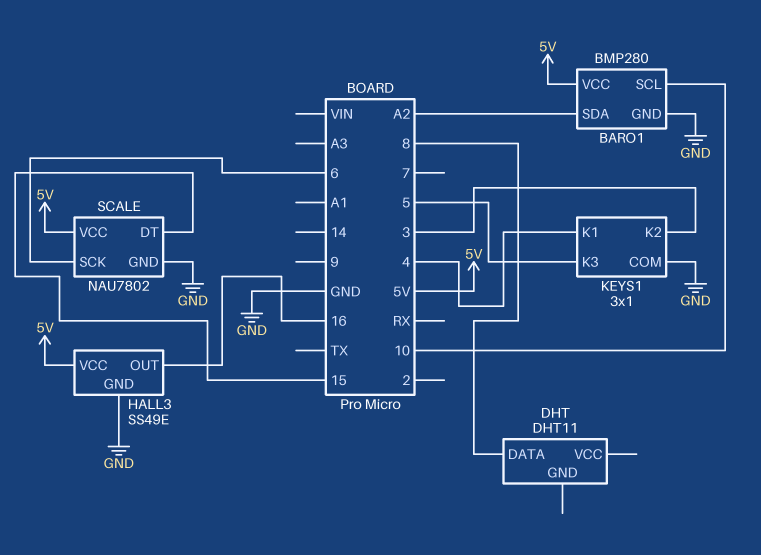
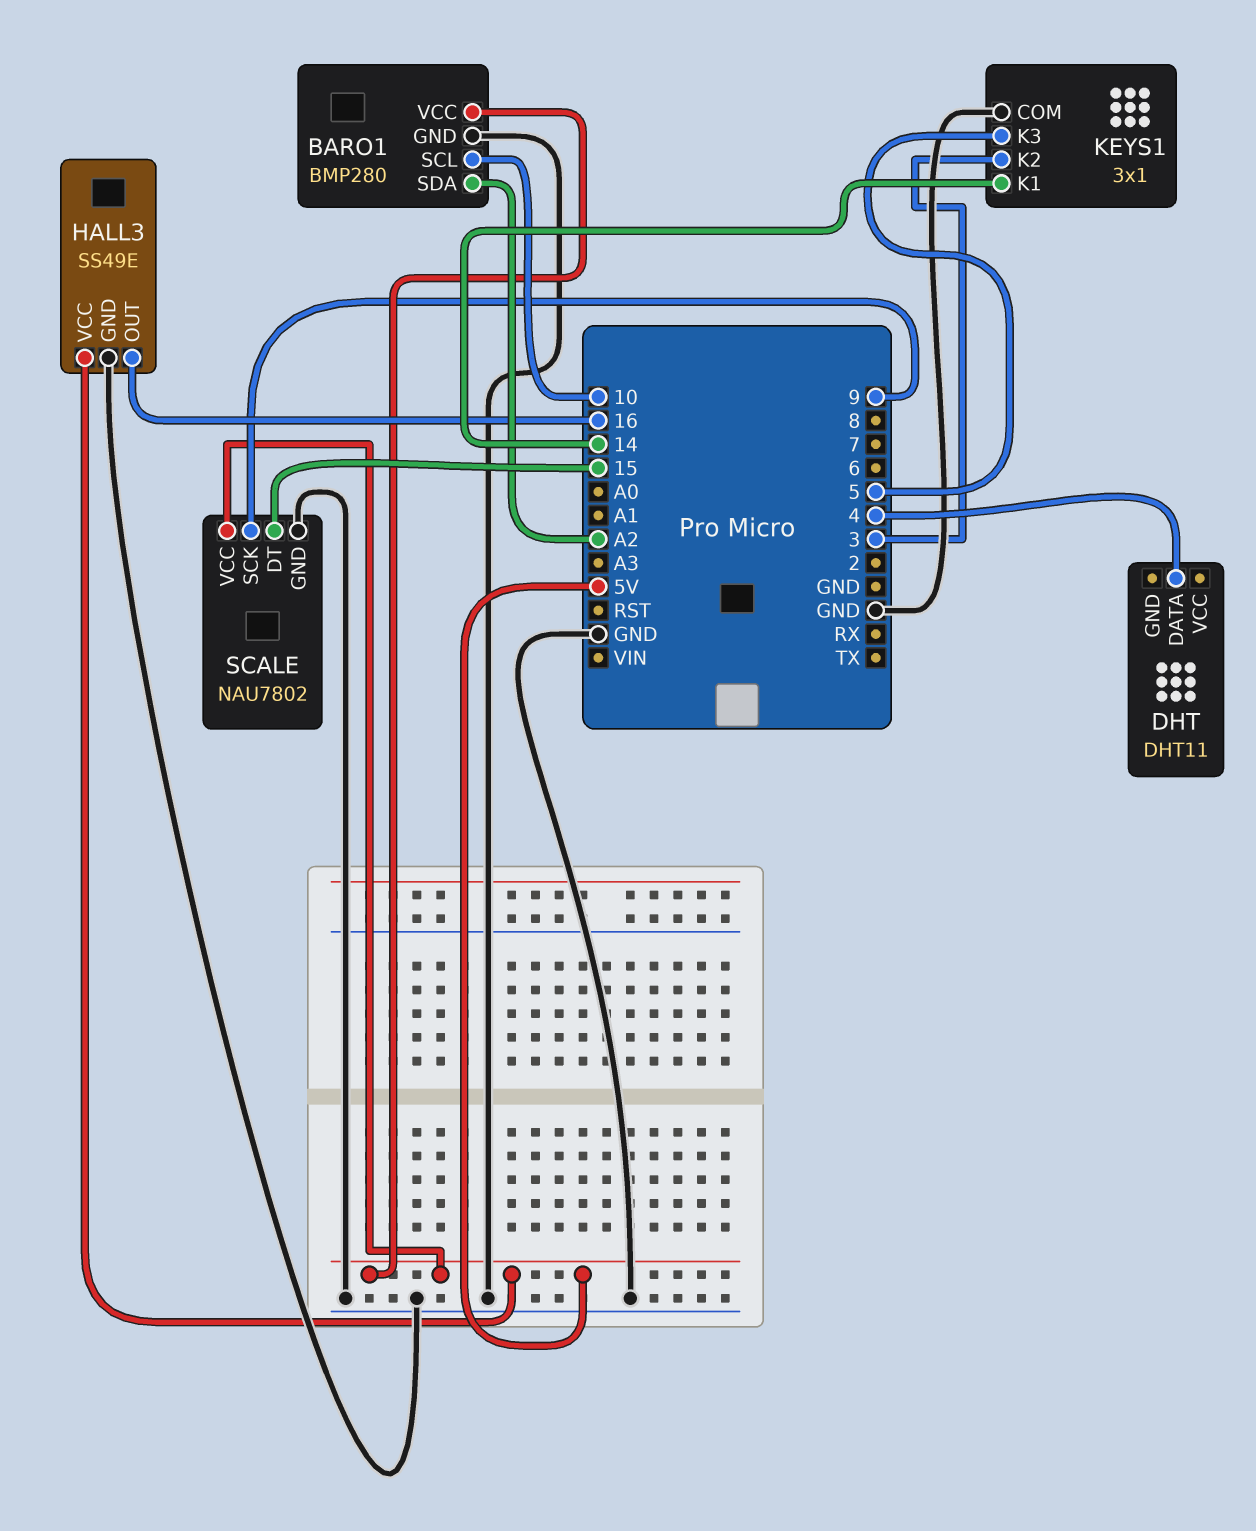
DHT pin DATA: 8 -> 4
KEYS1 pin K1: 4 -> 14
SCALE pin SCK: 6 -> 9

